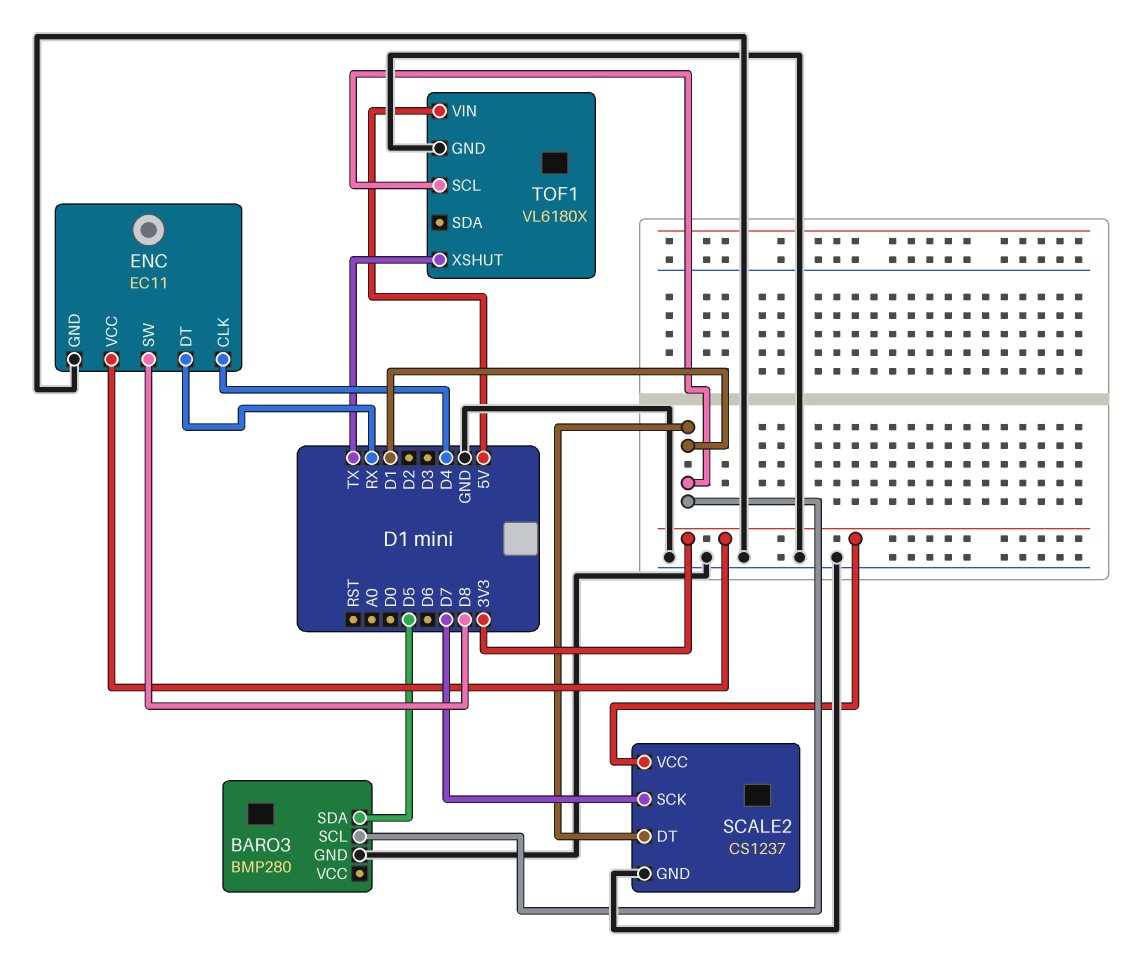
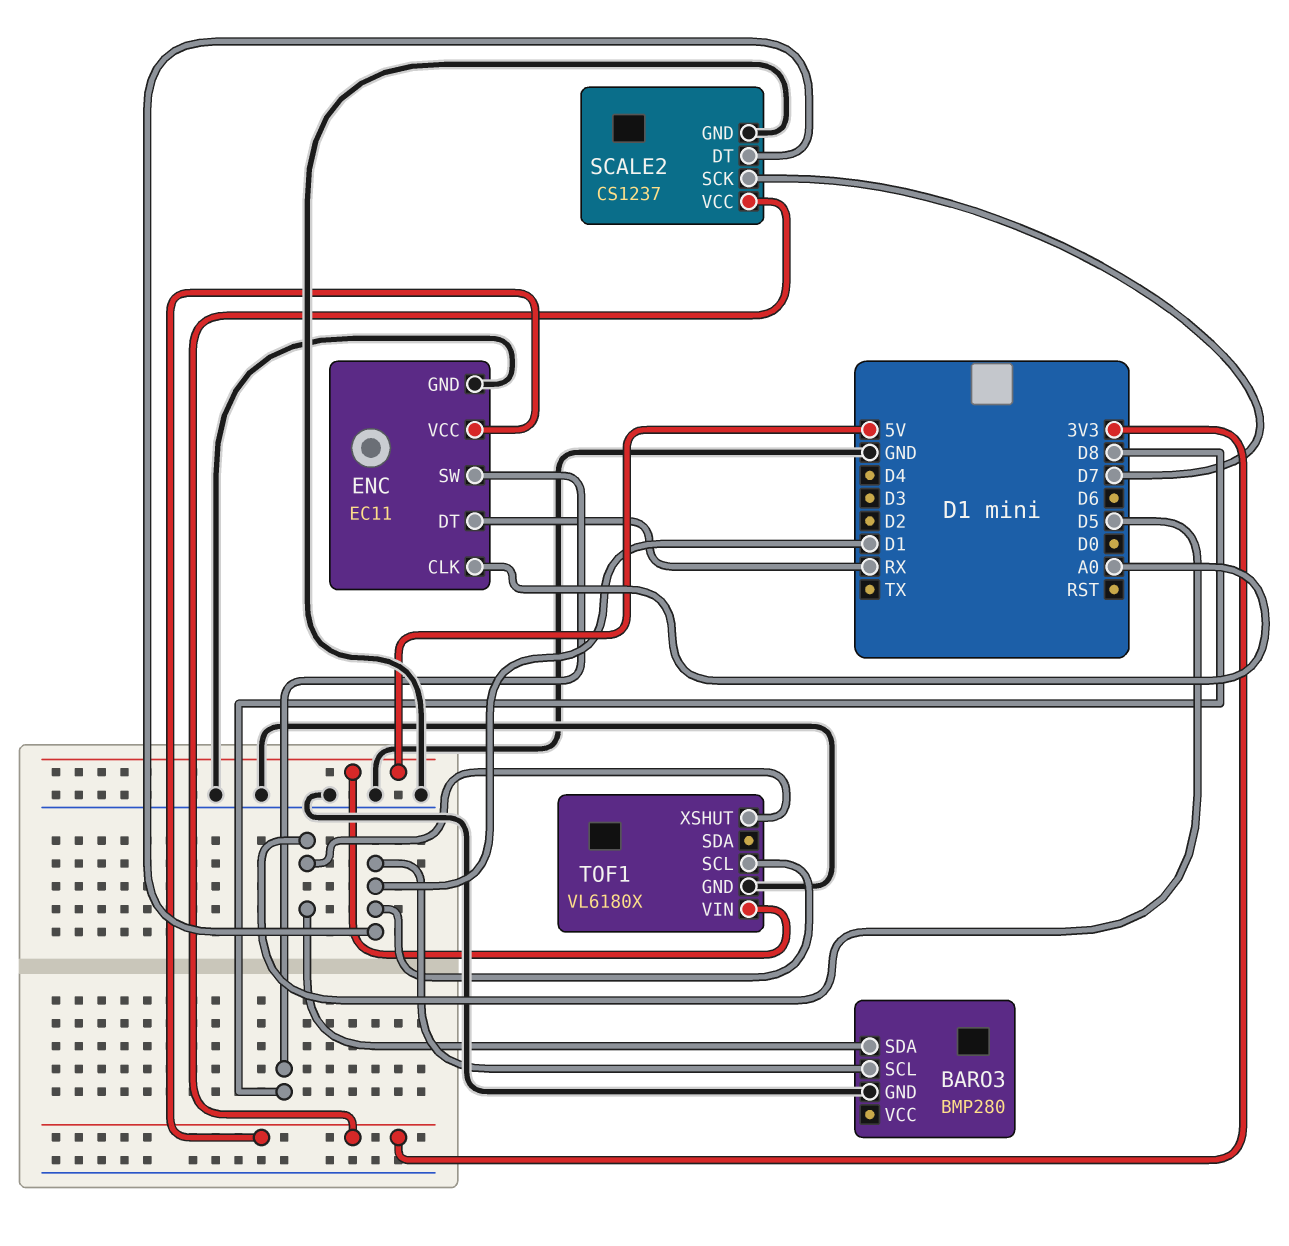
ENC pin CLK: D4 -> A0
TOF1 pin XSHUT: TX -> D5

